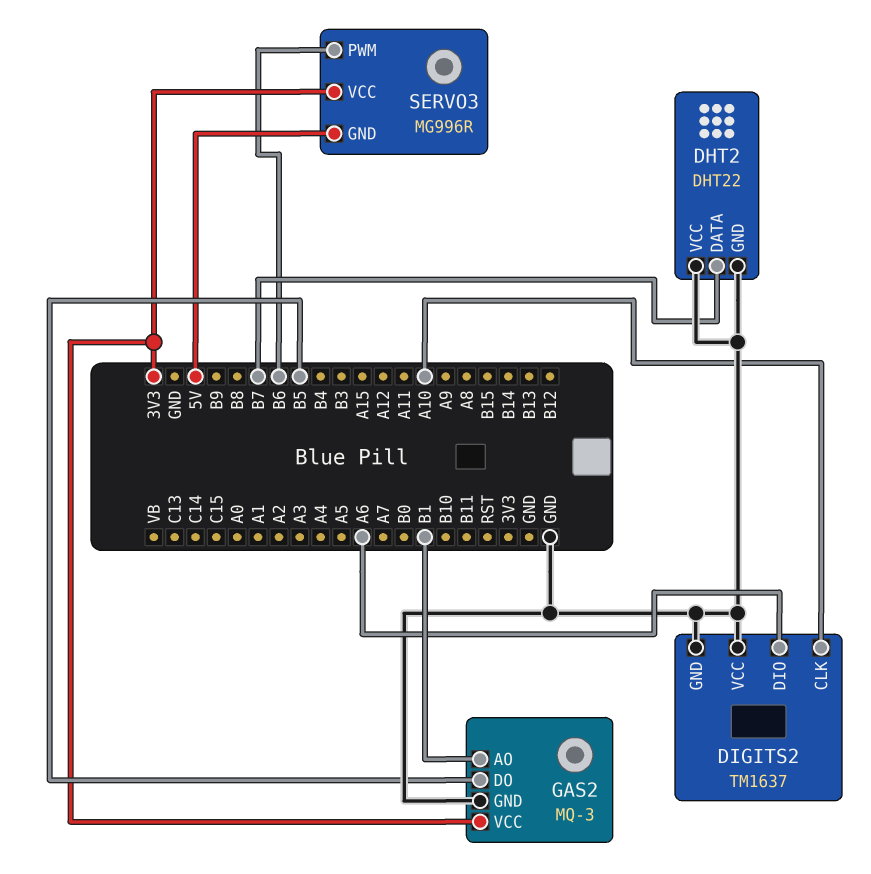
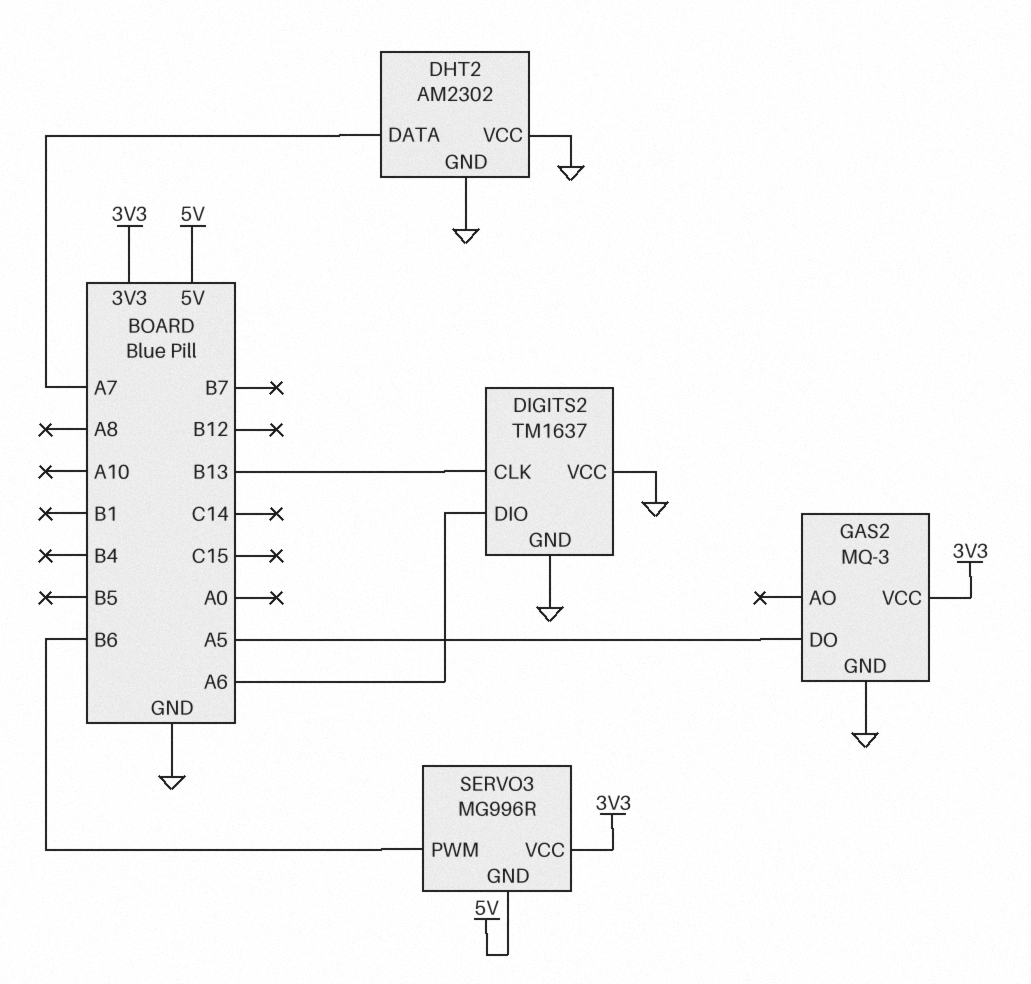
DHT2: DHT22 -> AM2302
DHT2 pin DATA: B7 -> A7
DIGITS2 pin CLK: A10 -> B13
GAS2 pin AO: B1 -> none
GAS2 pin DO: B5 -> A5

